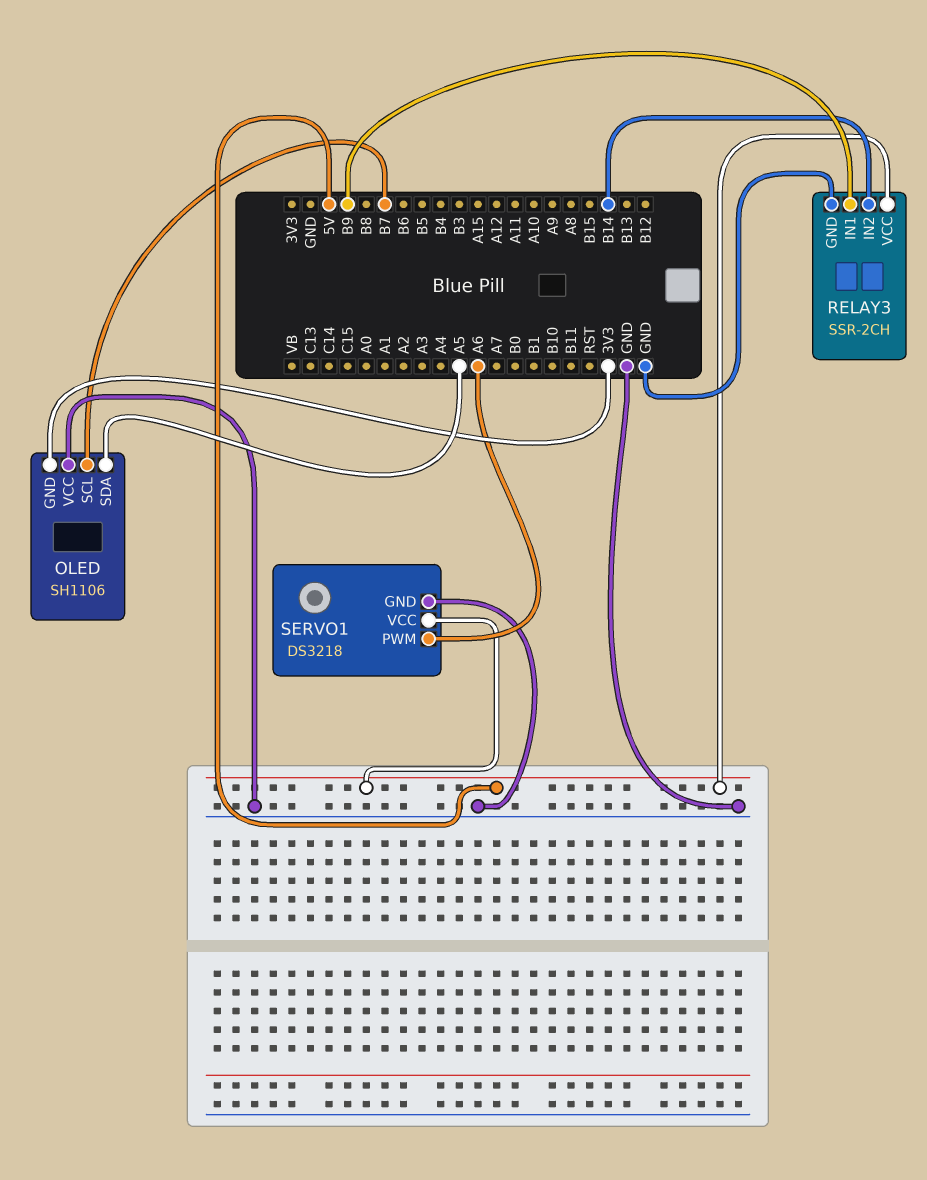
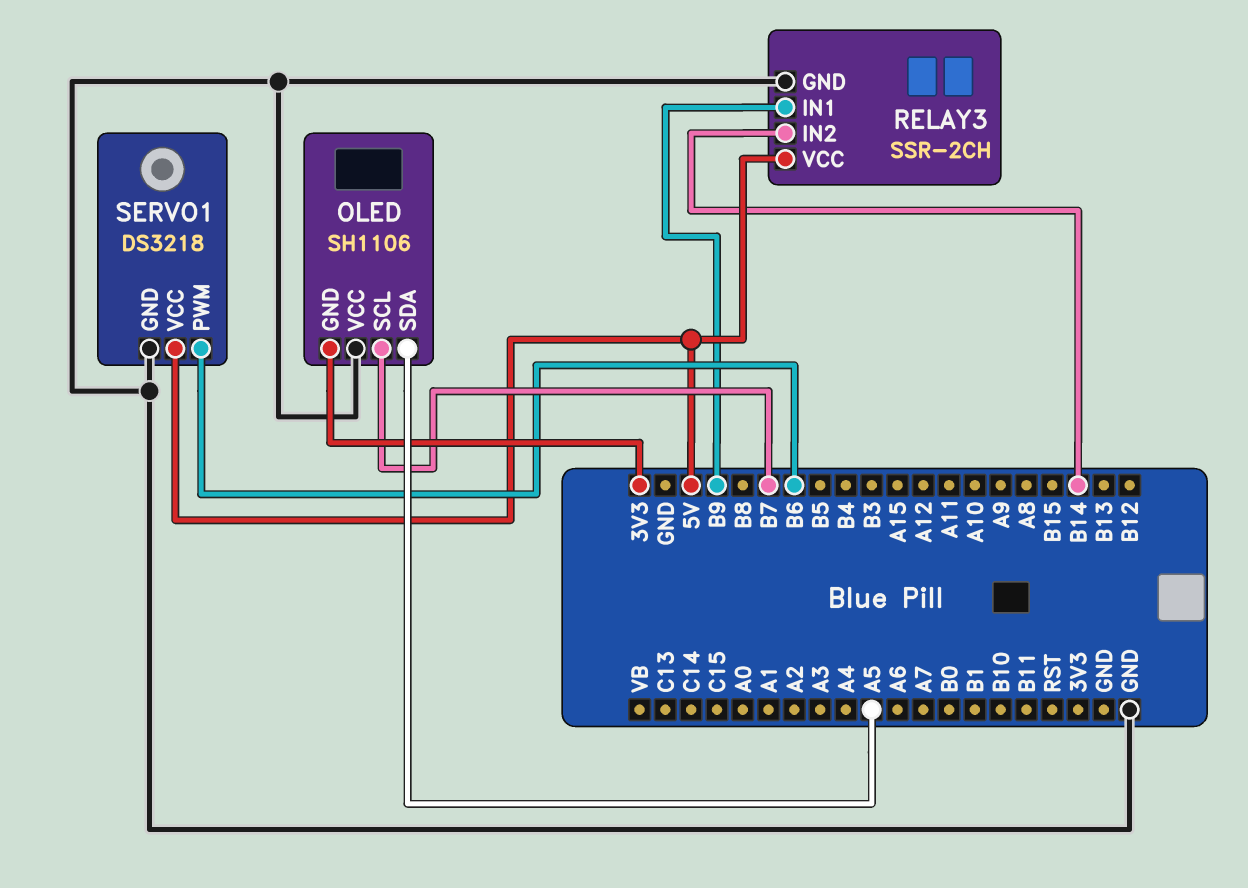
SERVO1 pin PWM: A6 -> B6

